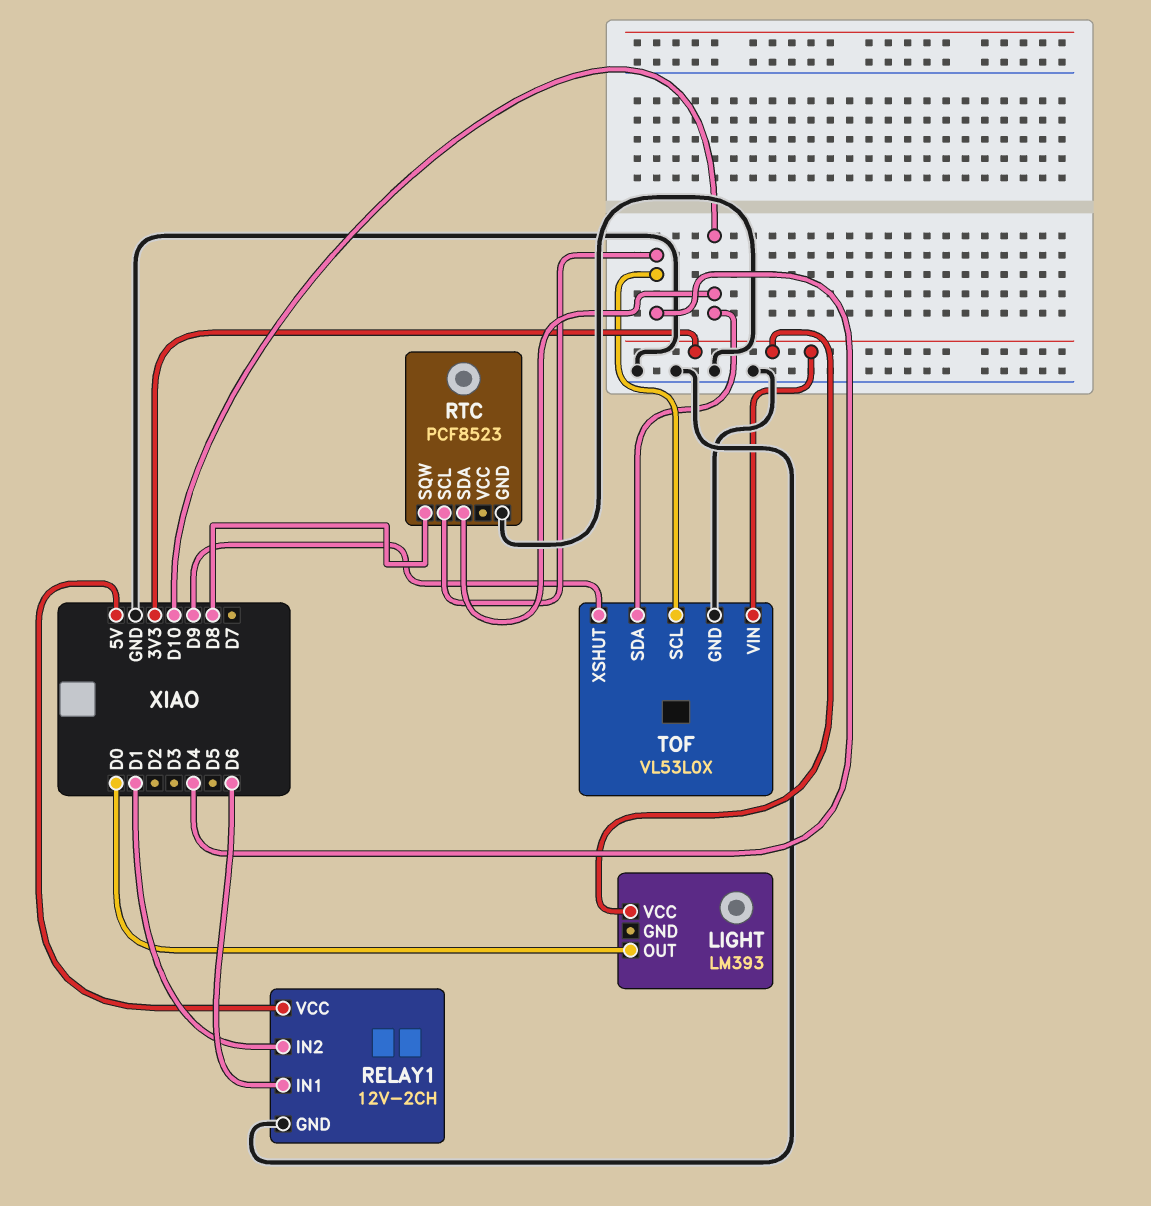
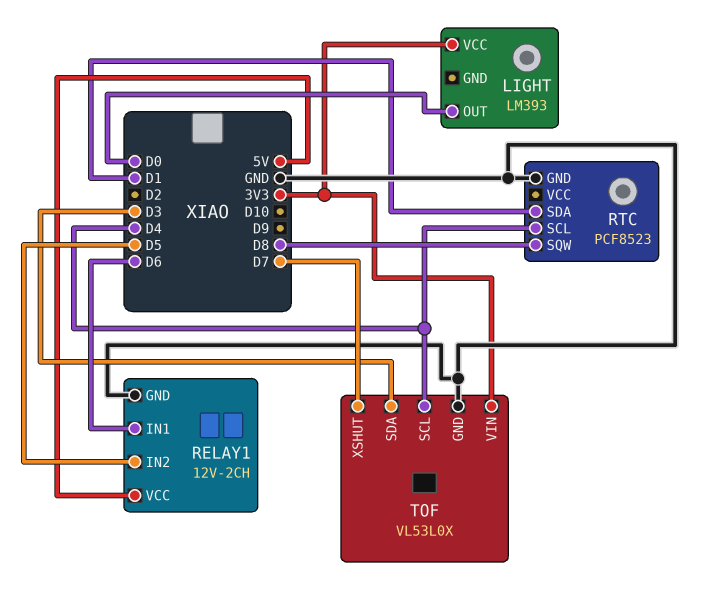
RELAY1 pin IN2: D1 -> D5
RTC pin SDA: D10 -> D1
TOF pin SDA: D10 -> D3
TOF pin XSHUT: D9 -> D7

